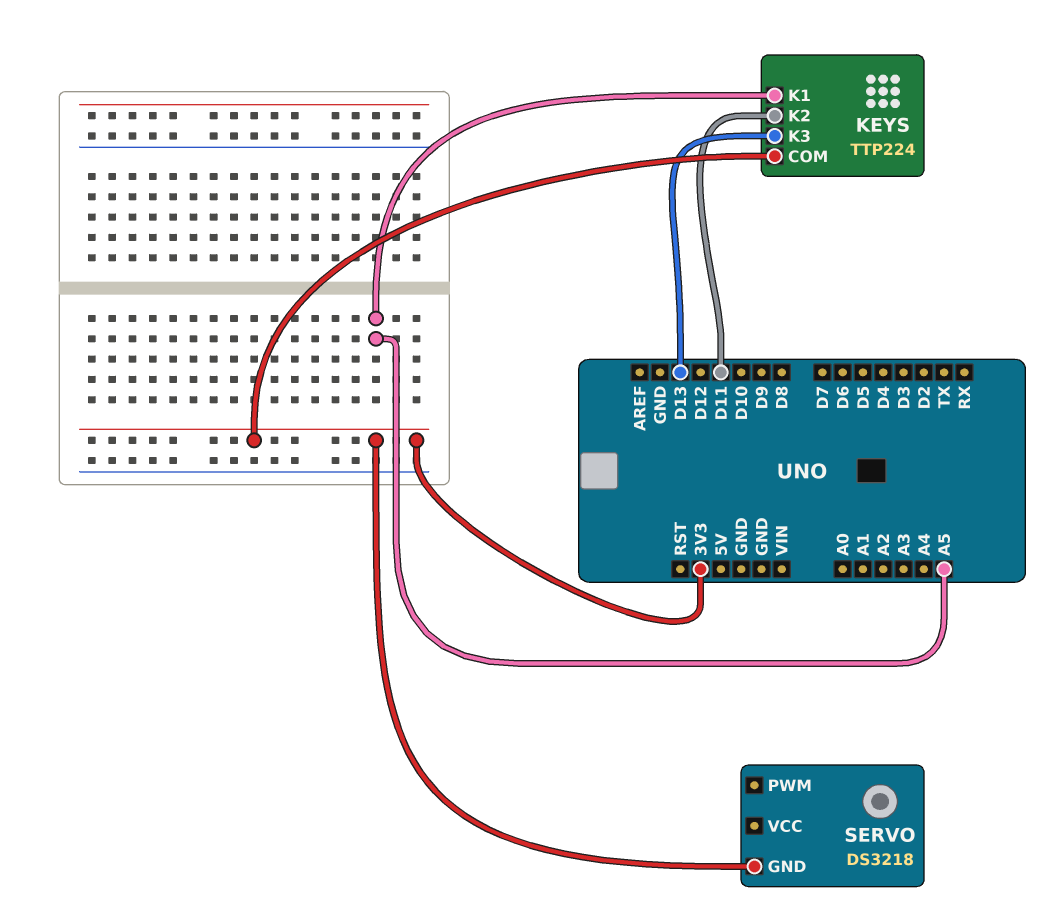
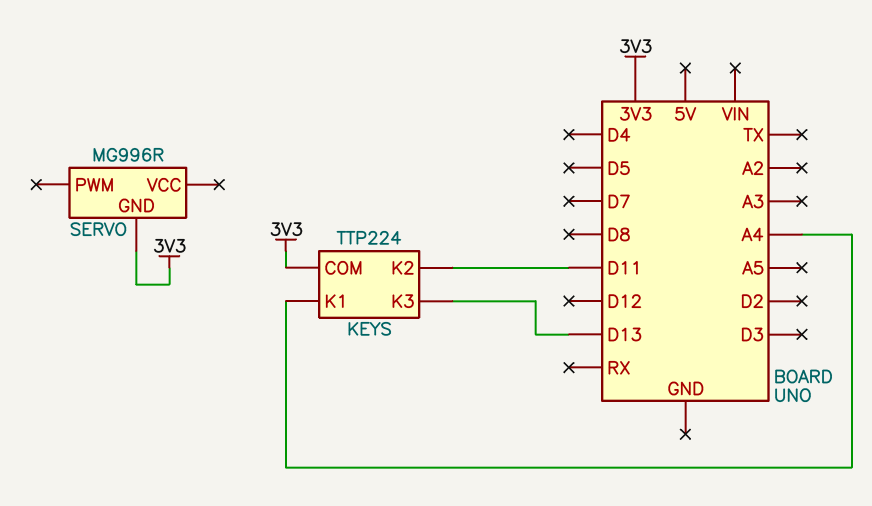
KEYS pin K1: A5 -> A4
SERVO: DS3218 -> MG996R

